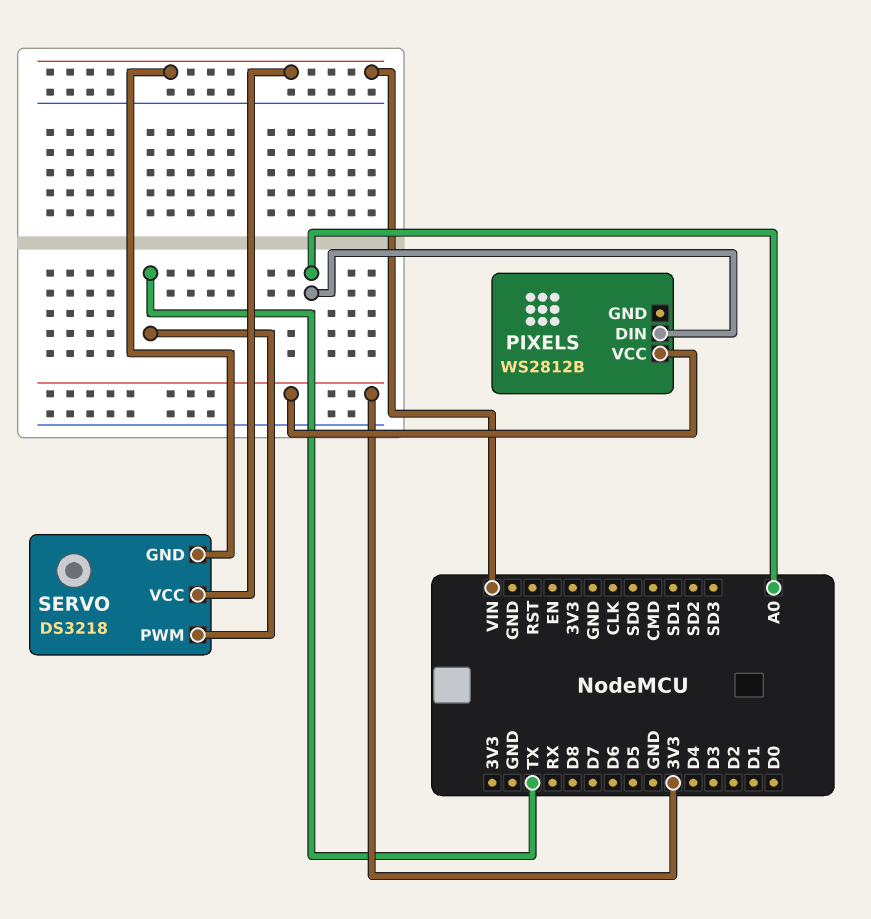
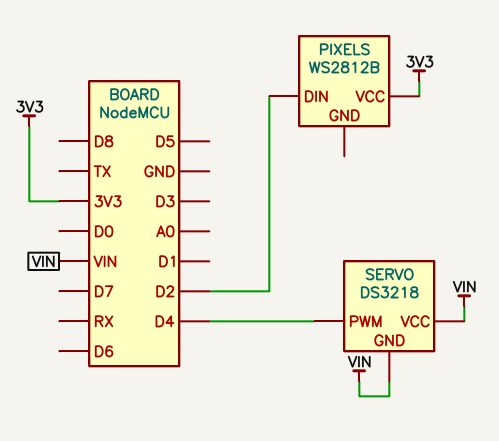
PIXELS pin DIN: A0 -> D2
SERVO pin PWM: TX -> D4

